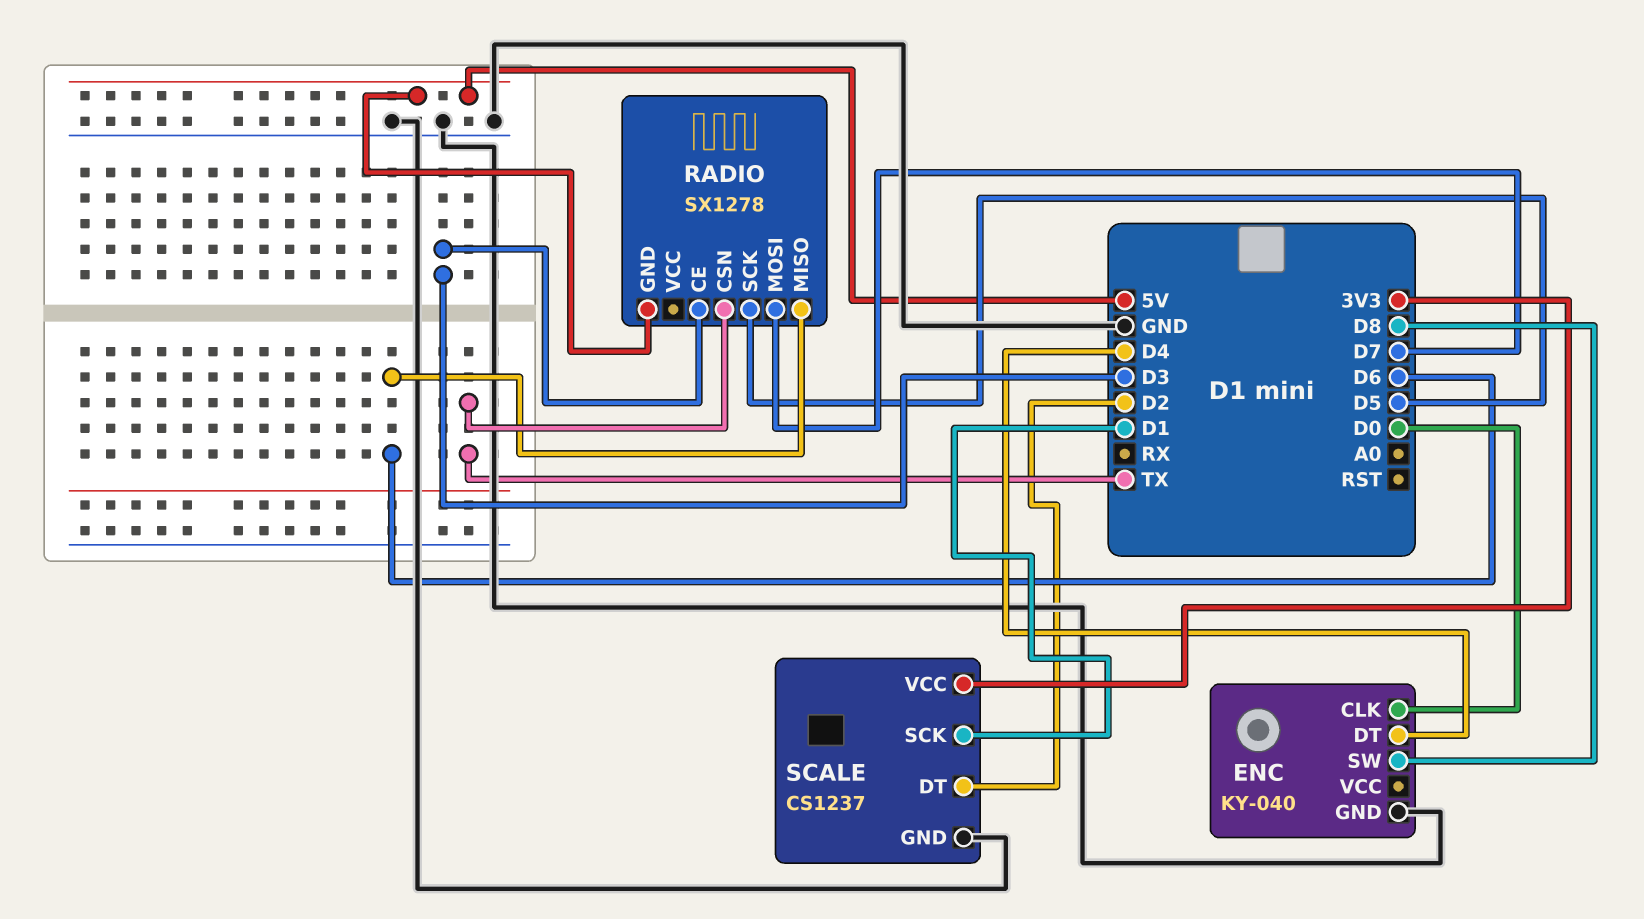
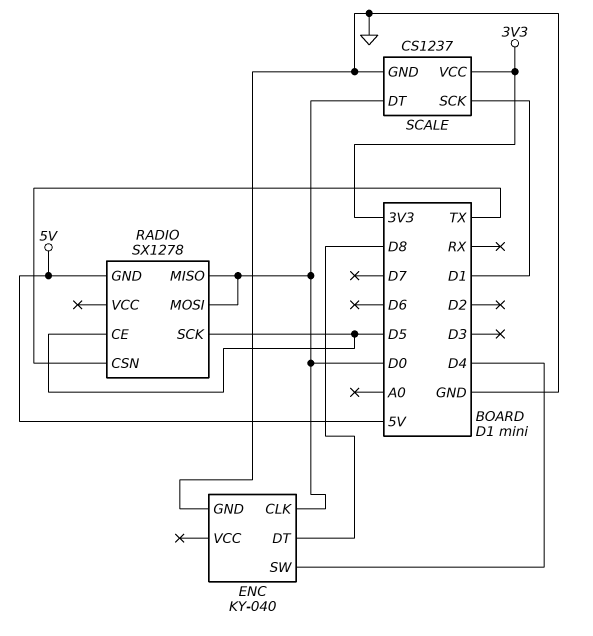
ENC pin DT: D4 -> D8
ENC pin SW: D8 -> D4
RADIO pin CE: D3 -> D5
RADIO pin MISO: D6 -> D0
RADIO pin MOSI: D7 -> D0
SCALE pin DT: D2 -> D0

